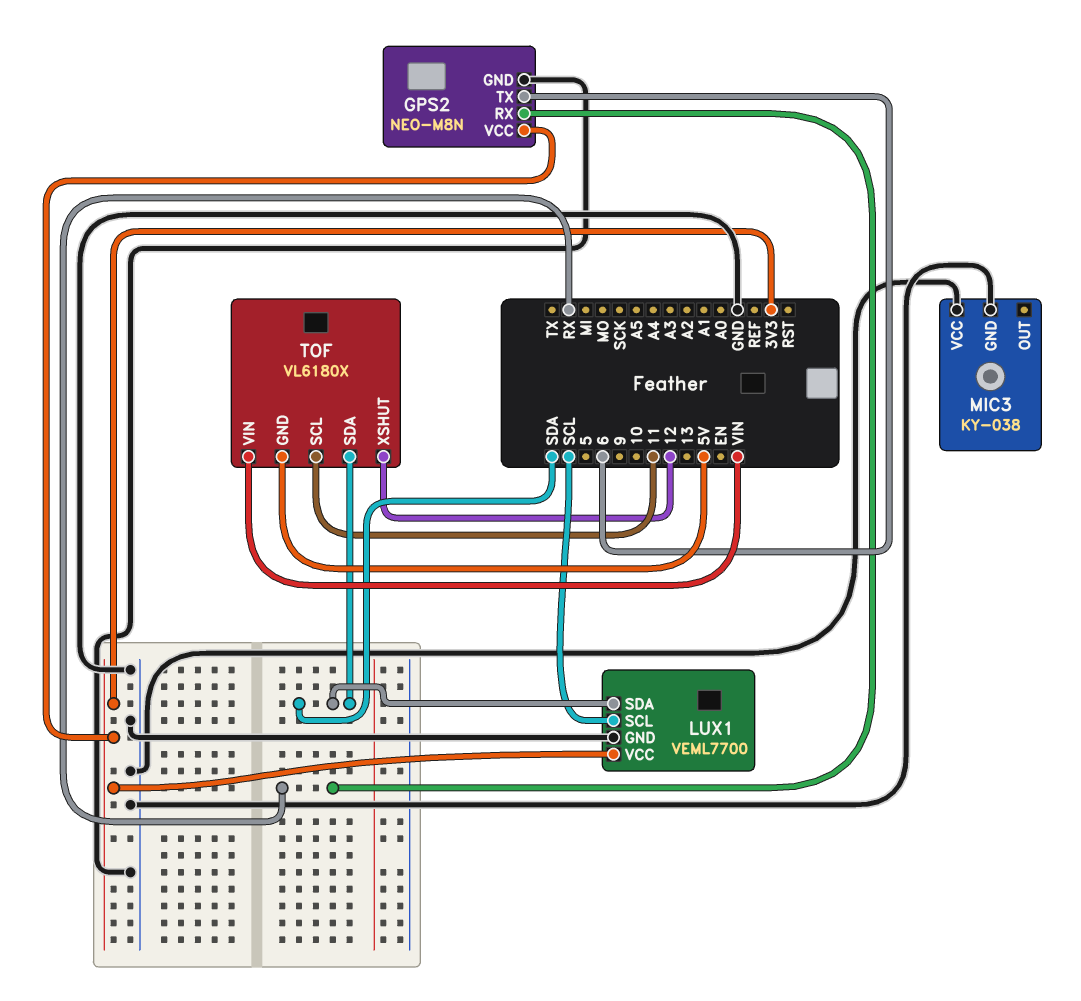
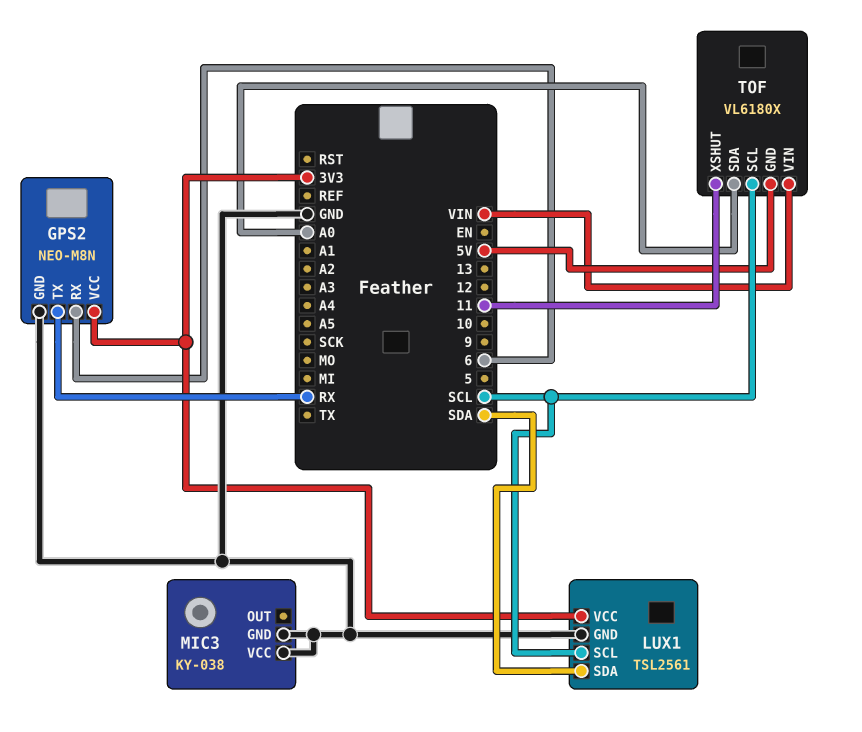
GPS2 pin RX: RX -> 6
GPS2 pin TX: 6 -> RX
LUX1: VEML7700 -> TSL2561
TOF pin SCL: 11 -> SCL
TOF pin SDA: SDA -> A0
TOF pin XSHUT: 12 -> 11

